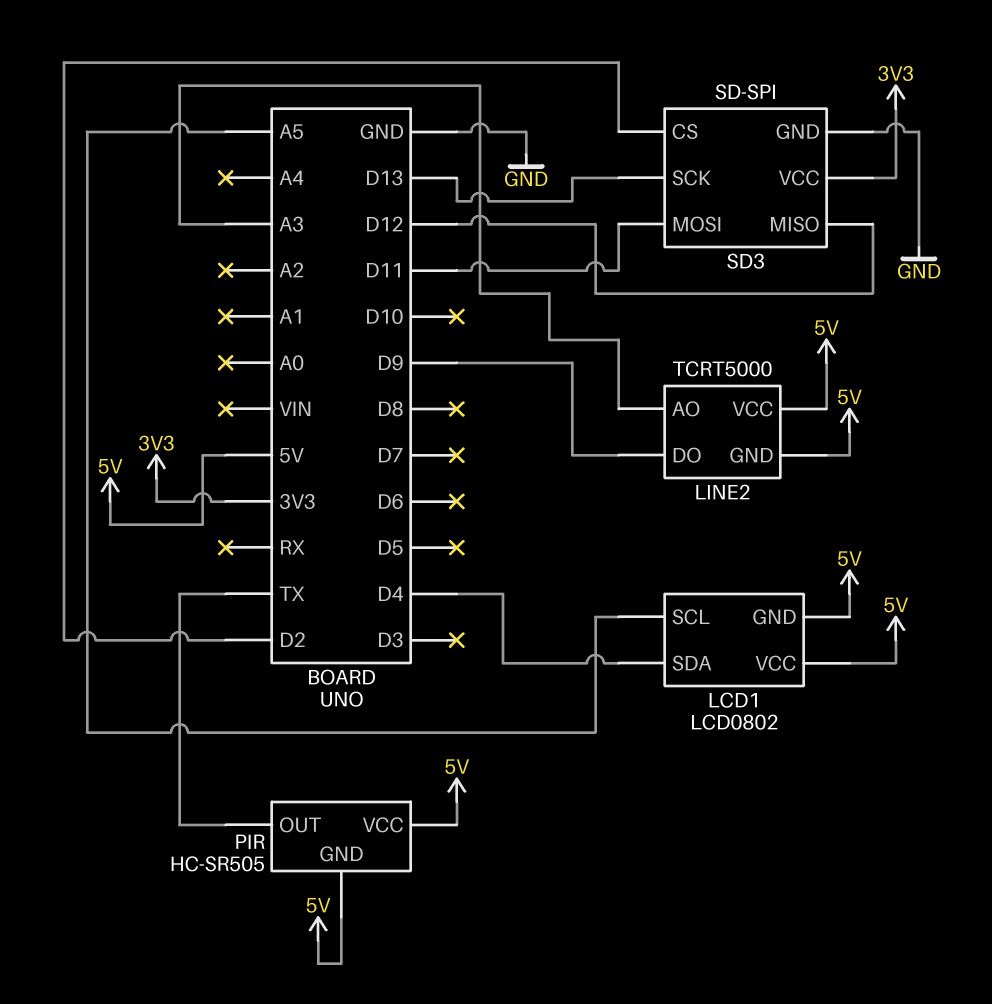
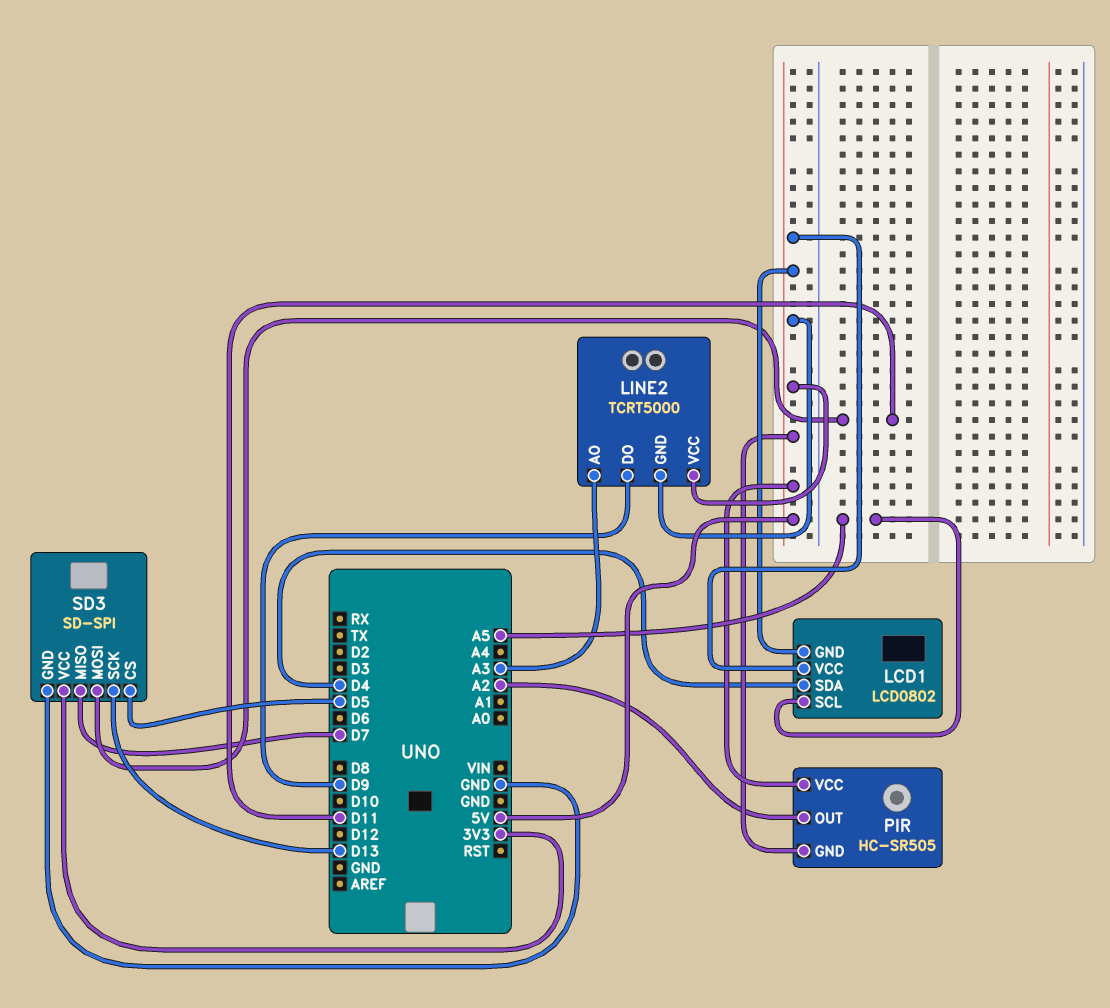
PIR pin OUT: TX -> A2
SD3 pin CS: D2 -> D5
SD3 pin MISO: D12 -> D7

